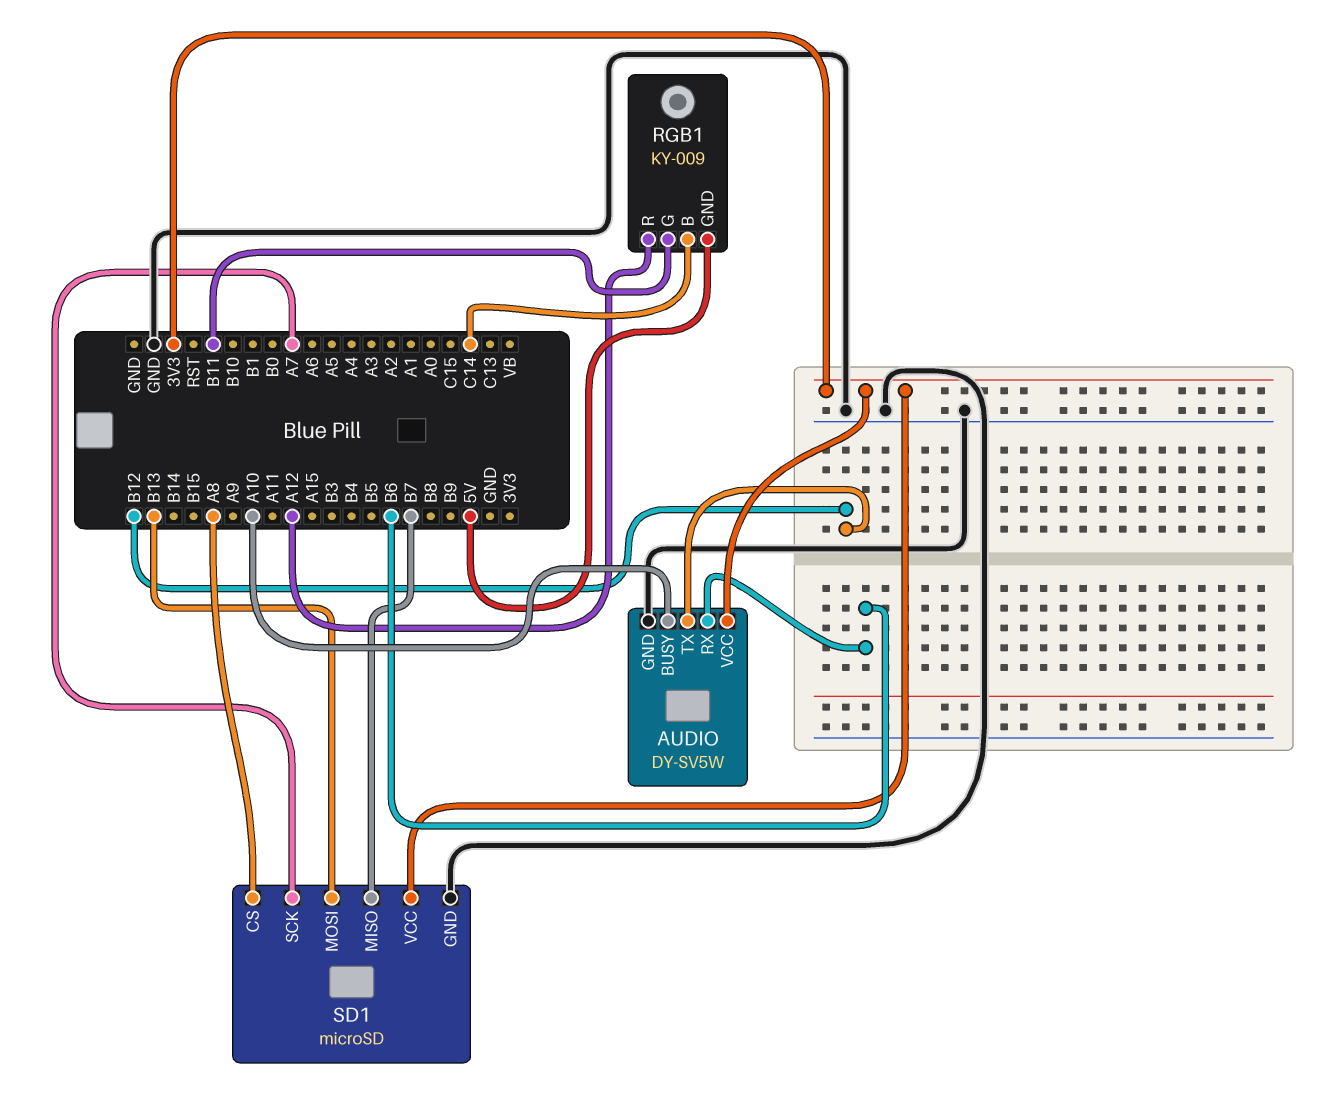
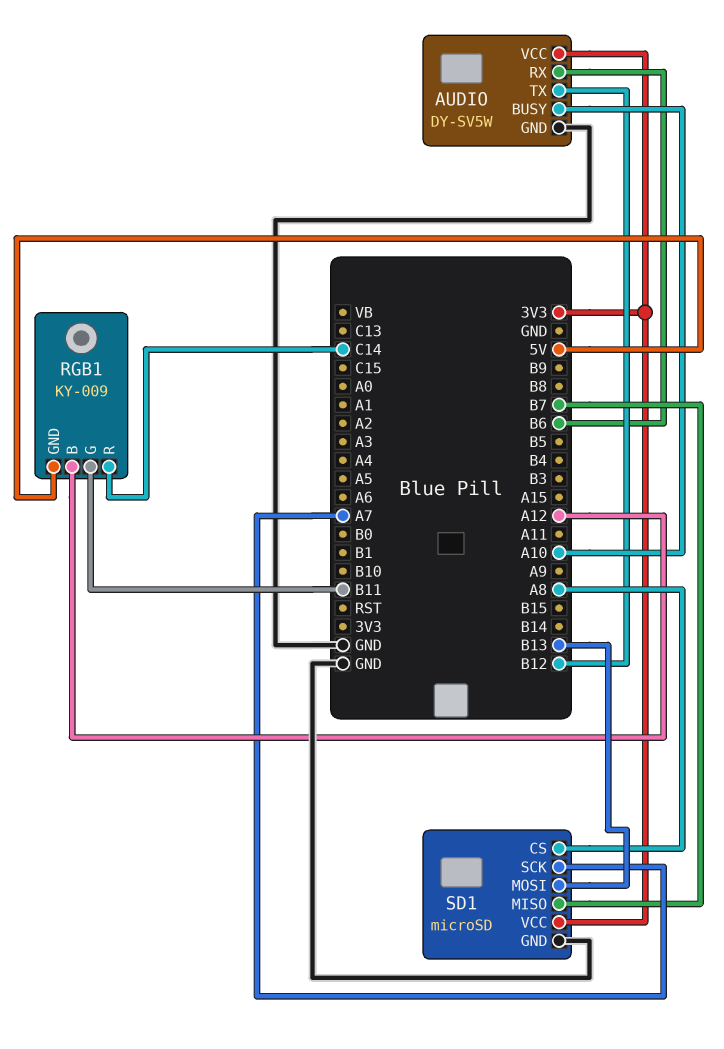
RGB1 pin B: C14 -> A12
RGB1 pin R: A12 -> C14

